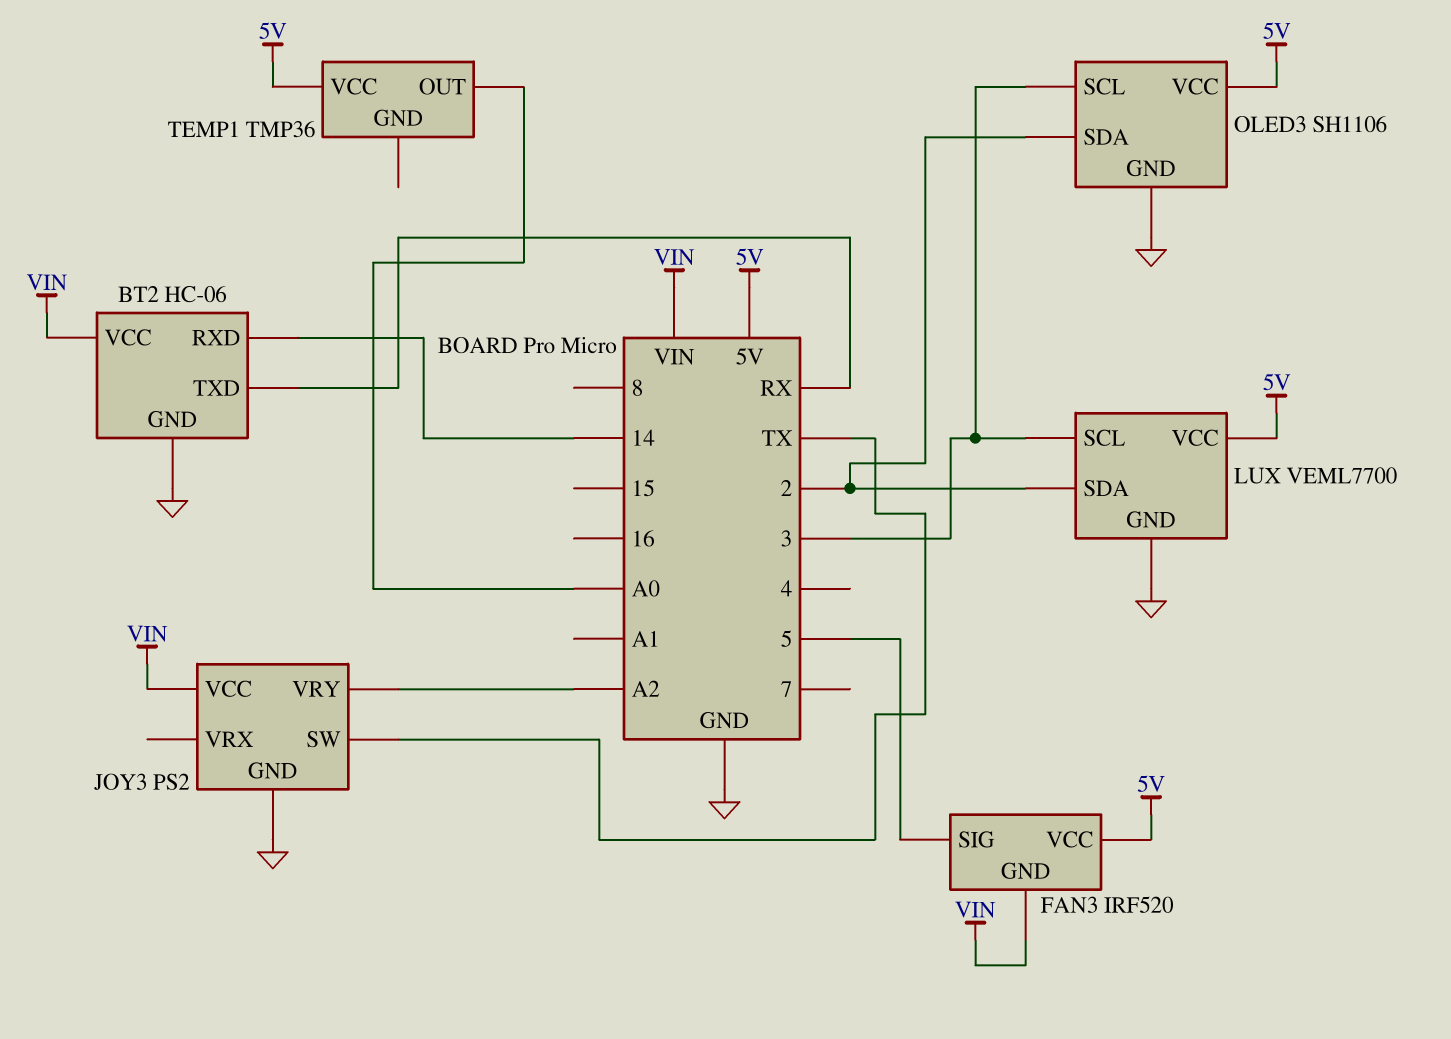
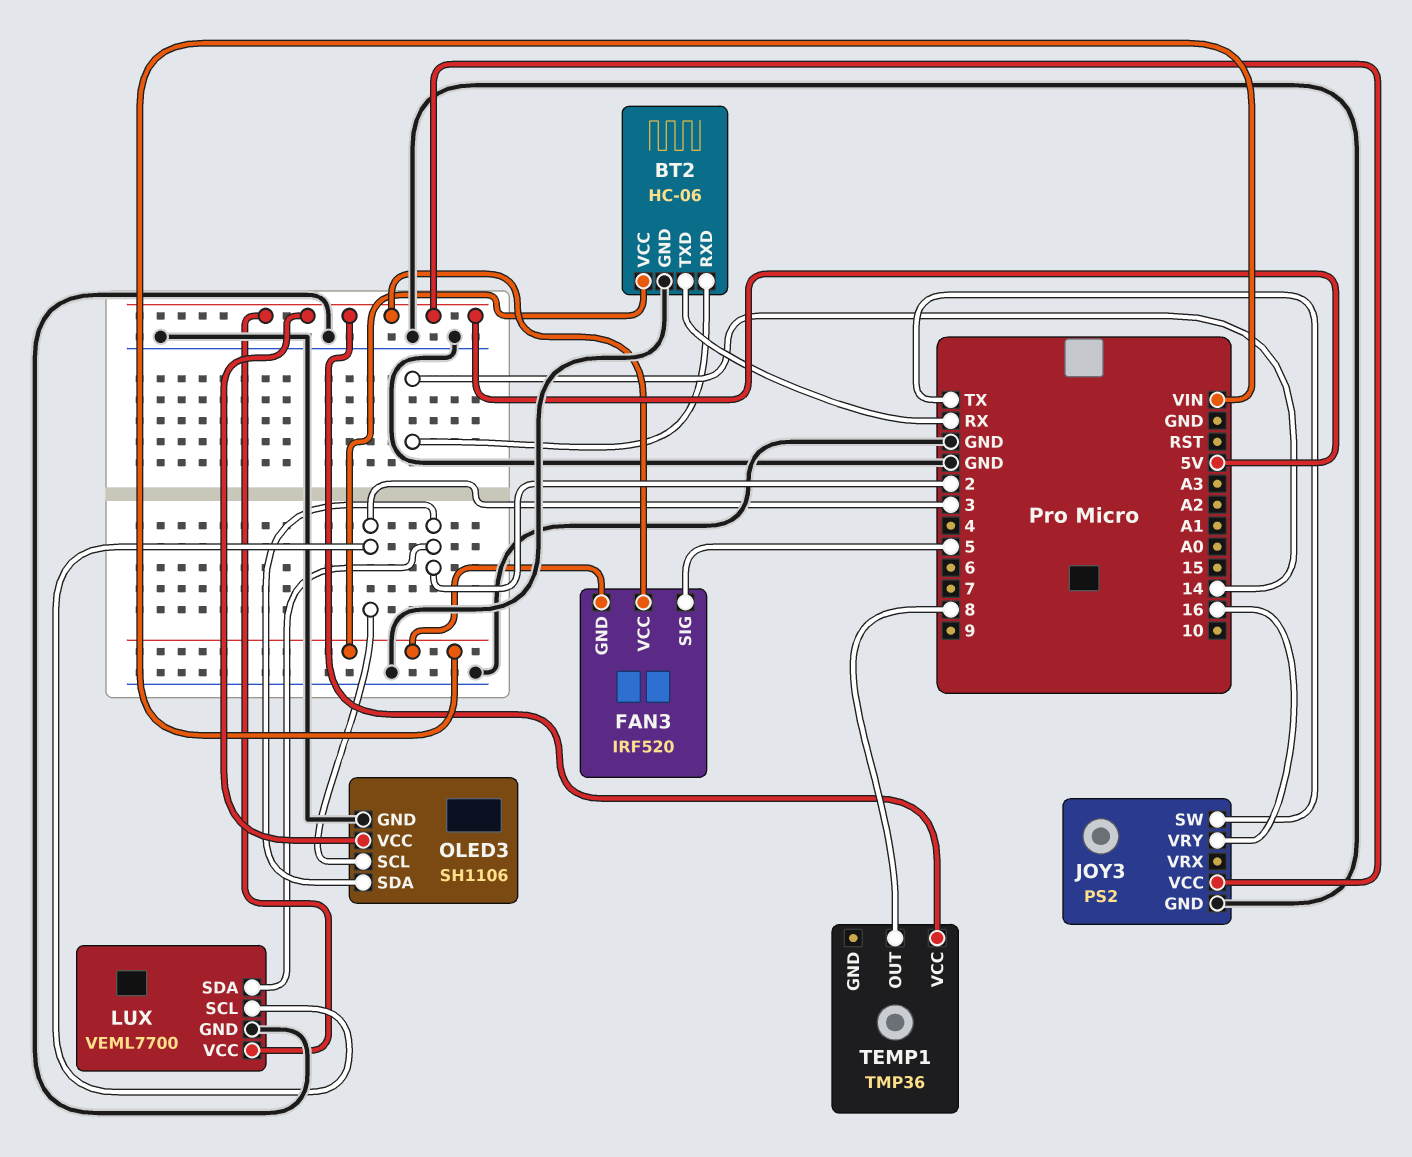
JOY3 pin VCC: VIN -> 5V
JOY3 pin VRY: A2 -> 16
TEMP1 pin OUT: A0 -> 8

